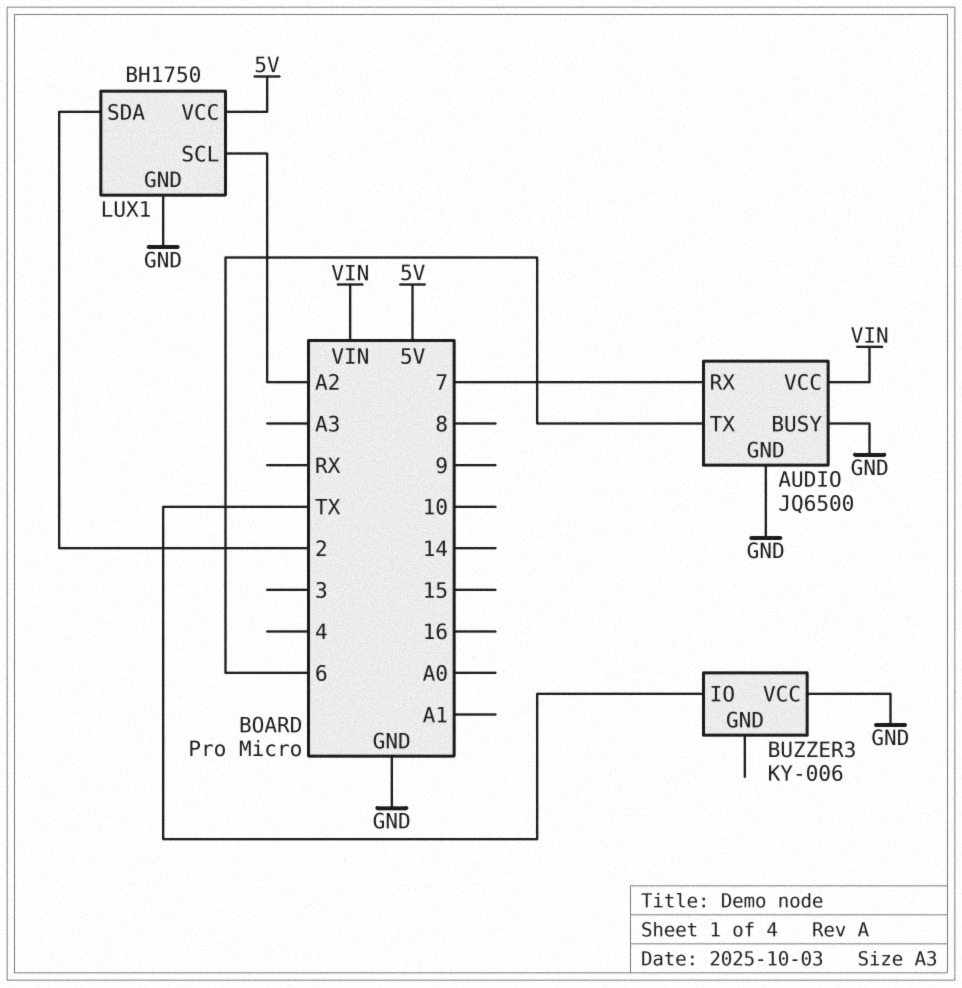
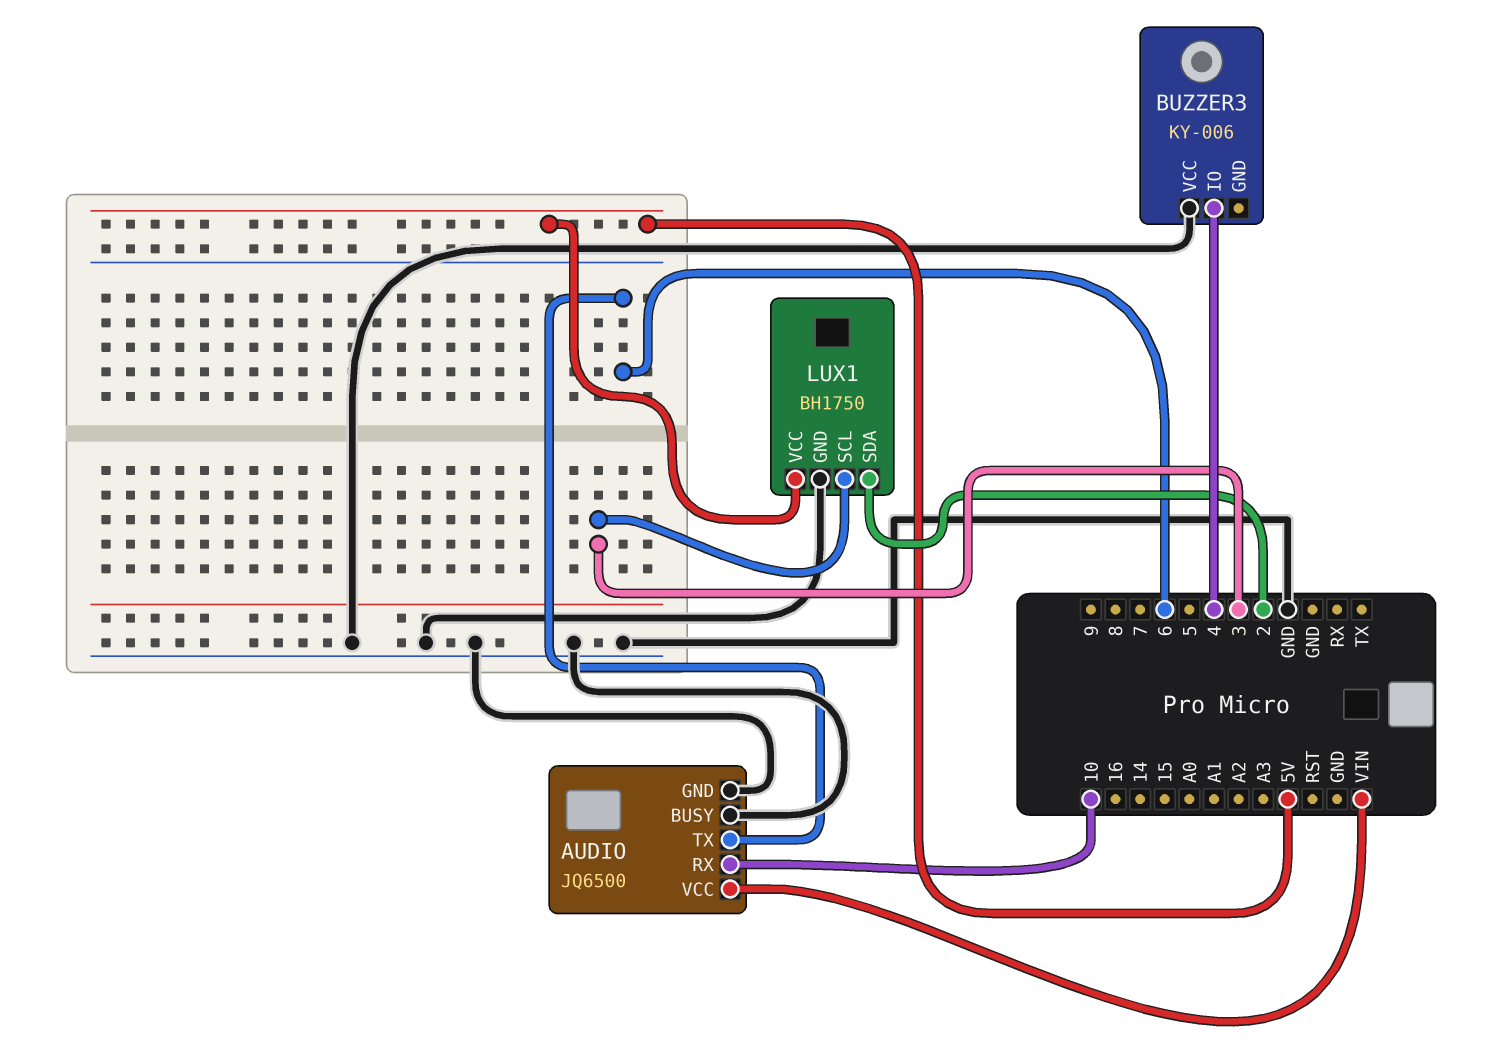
AUDIO pin RX: 7 -> 10
BUZZER3 pin IO: TX -> 4
LUX1 pin SCL: A2 -> 3

